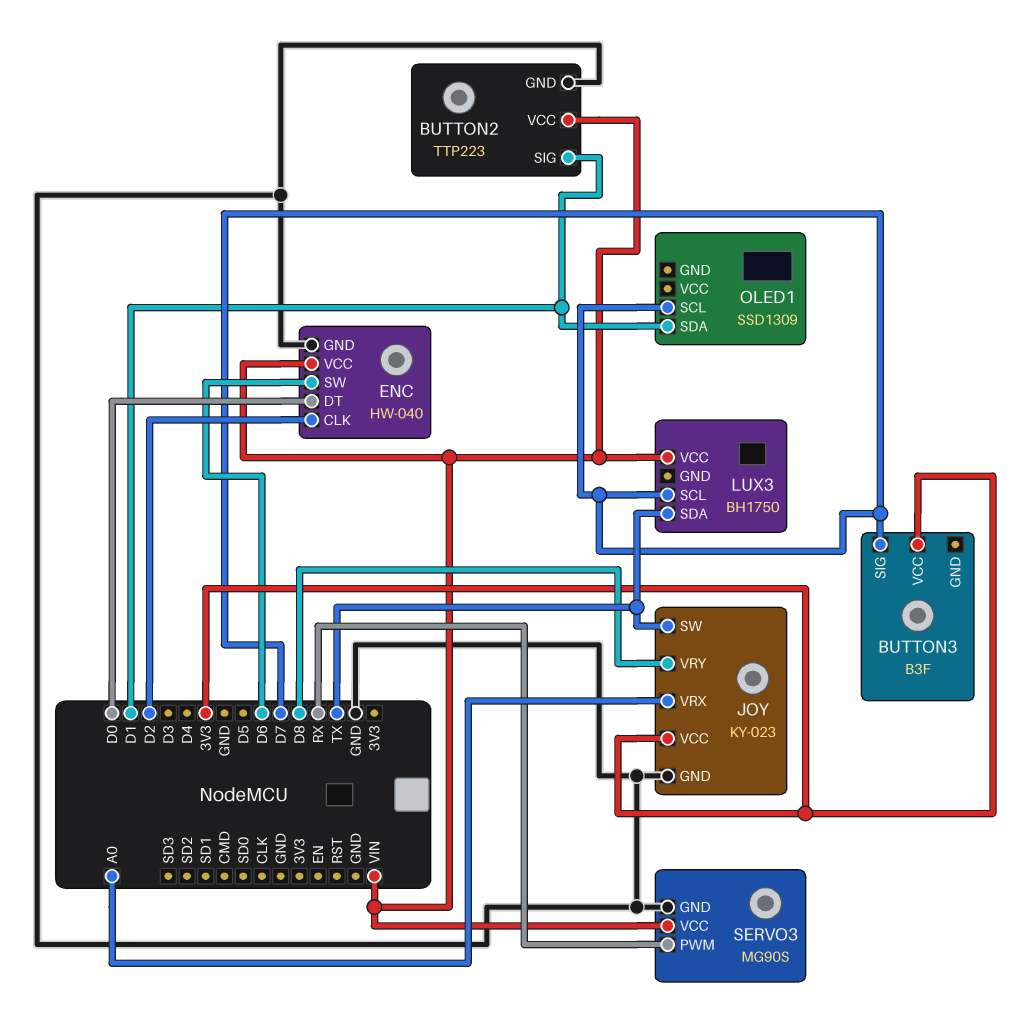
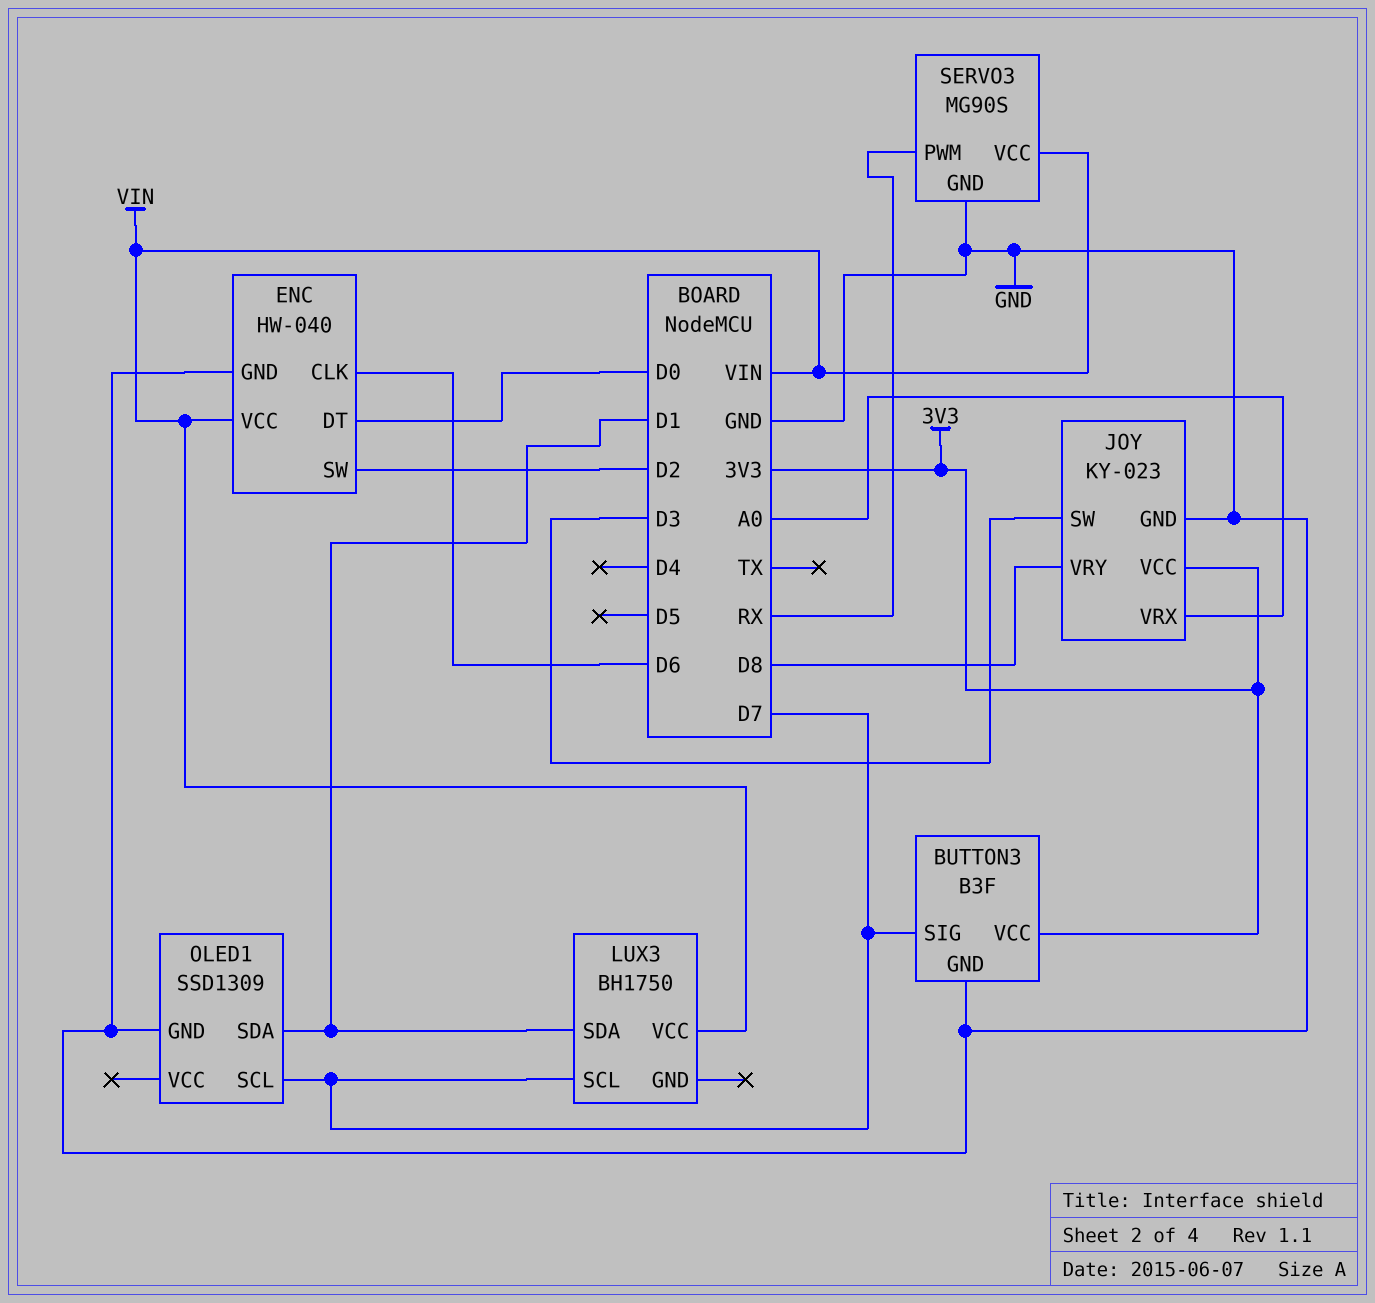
BUTTON2: TTP223 -> none
BUTTON2 pin GND: GND -> none
BUTTON2 pin SIG: D1 -> none
BUTTON2 pin VCC: VIN -> none
BUTTON3 pin GND: none -> GND
ENC pin CLK: D2 -> D6
ENC pin SW: D6 -> D2
JOY pin SW: TX -> D3
LUX3 pin SDA: TX -> D1
OLED1 pin GND: none -> GND

